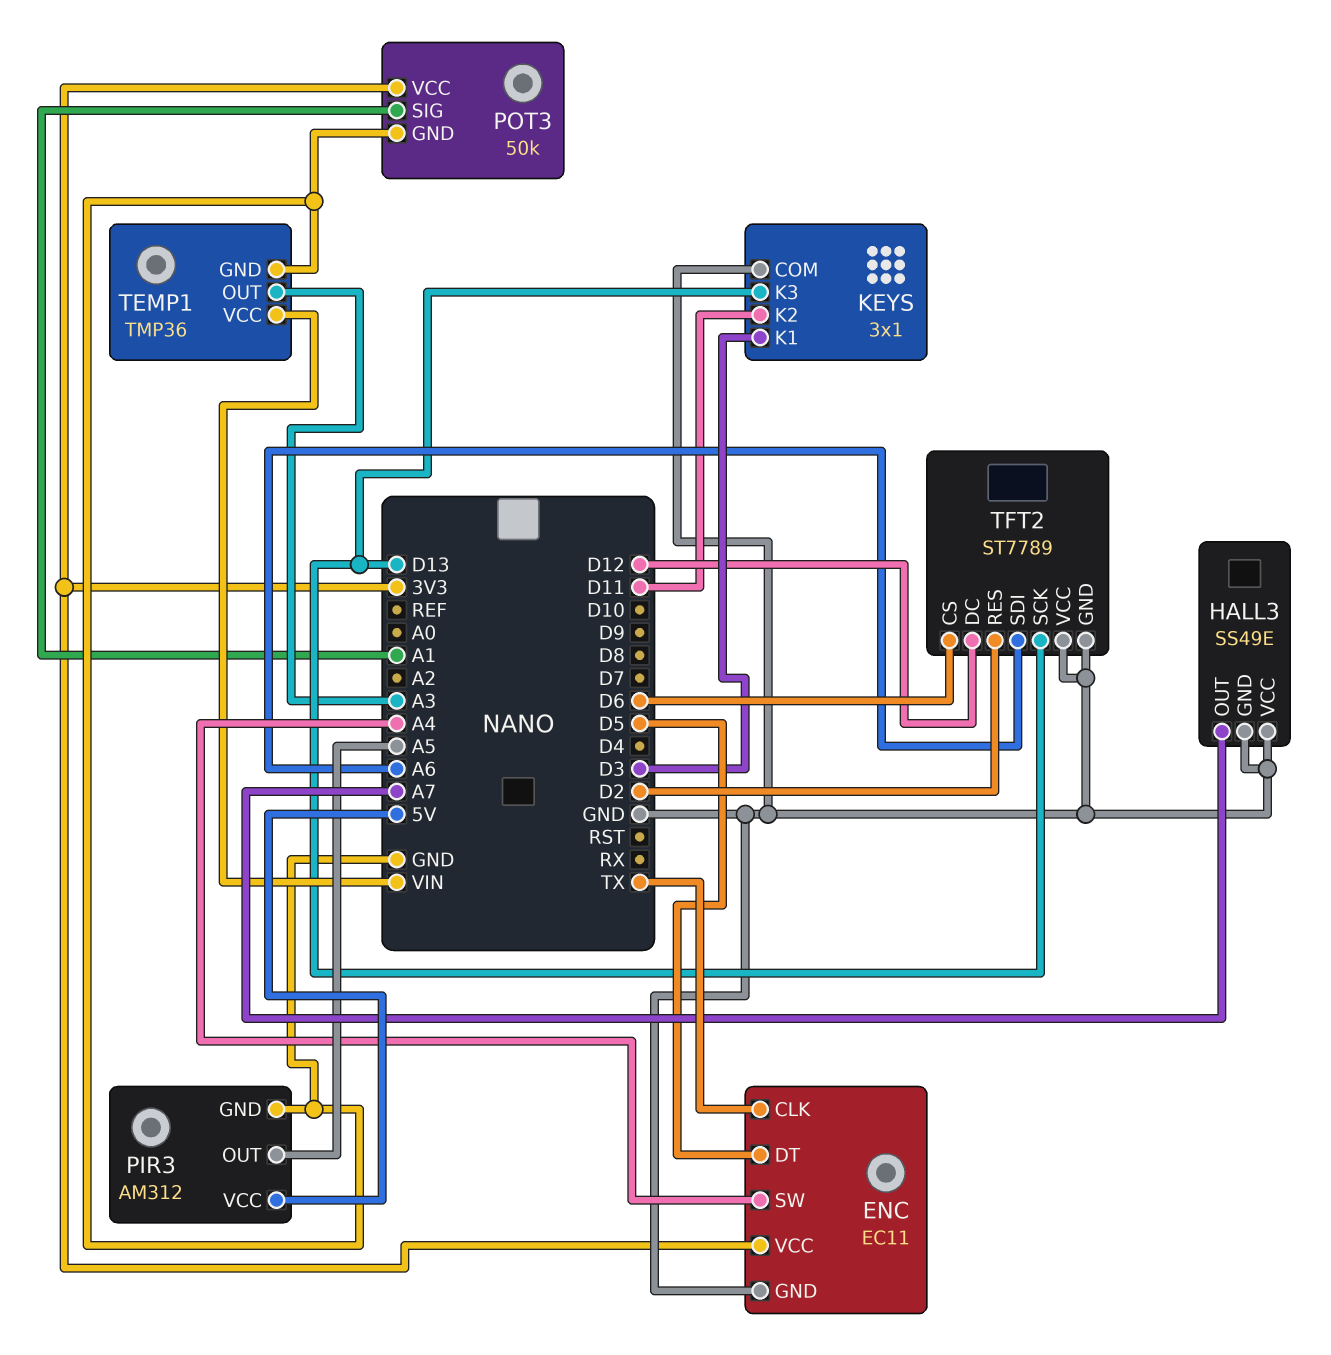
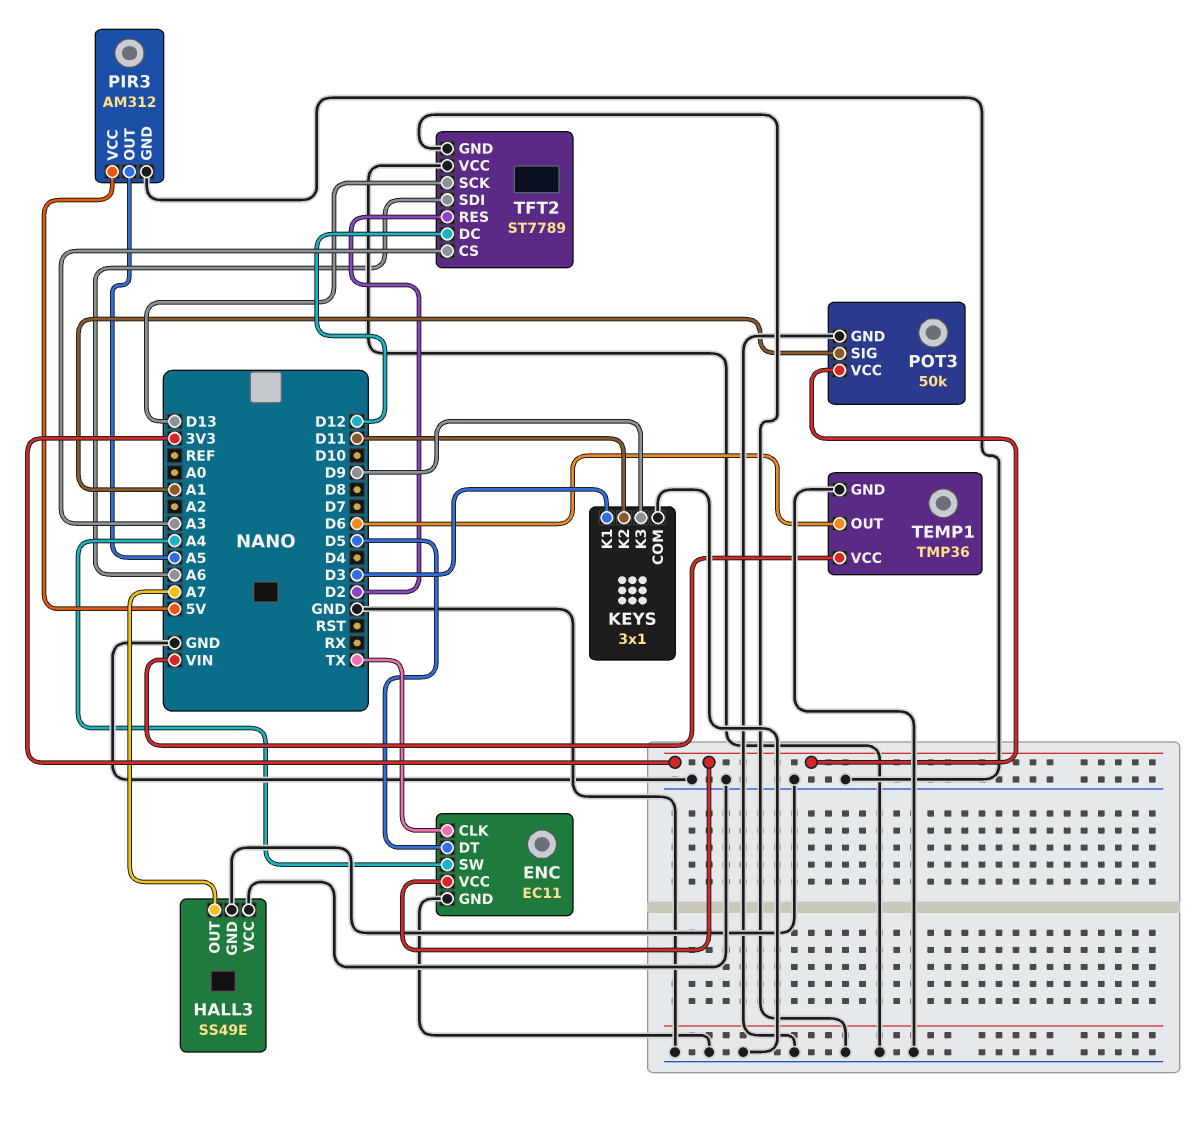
KEYS pin K3: D13 -> D9
TEMP1 pin OUT: A3 -> D6
TFT2 pin CS: D6 -> A3

